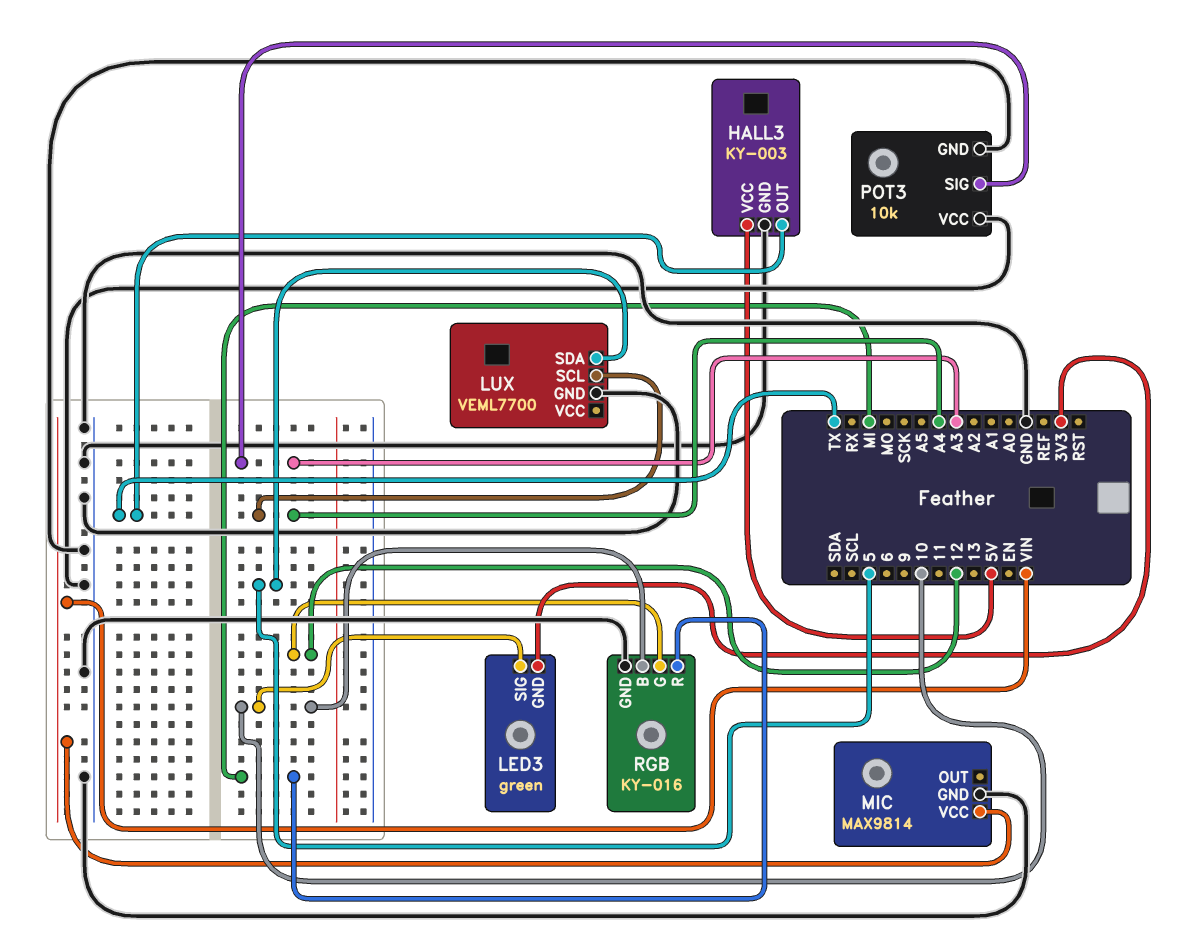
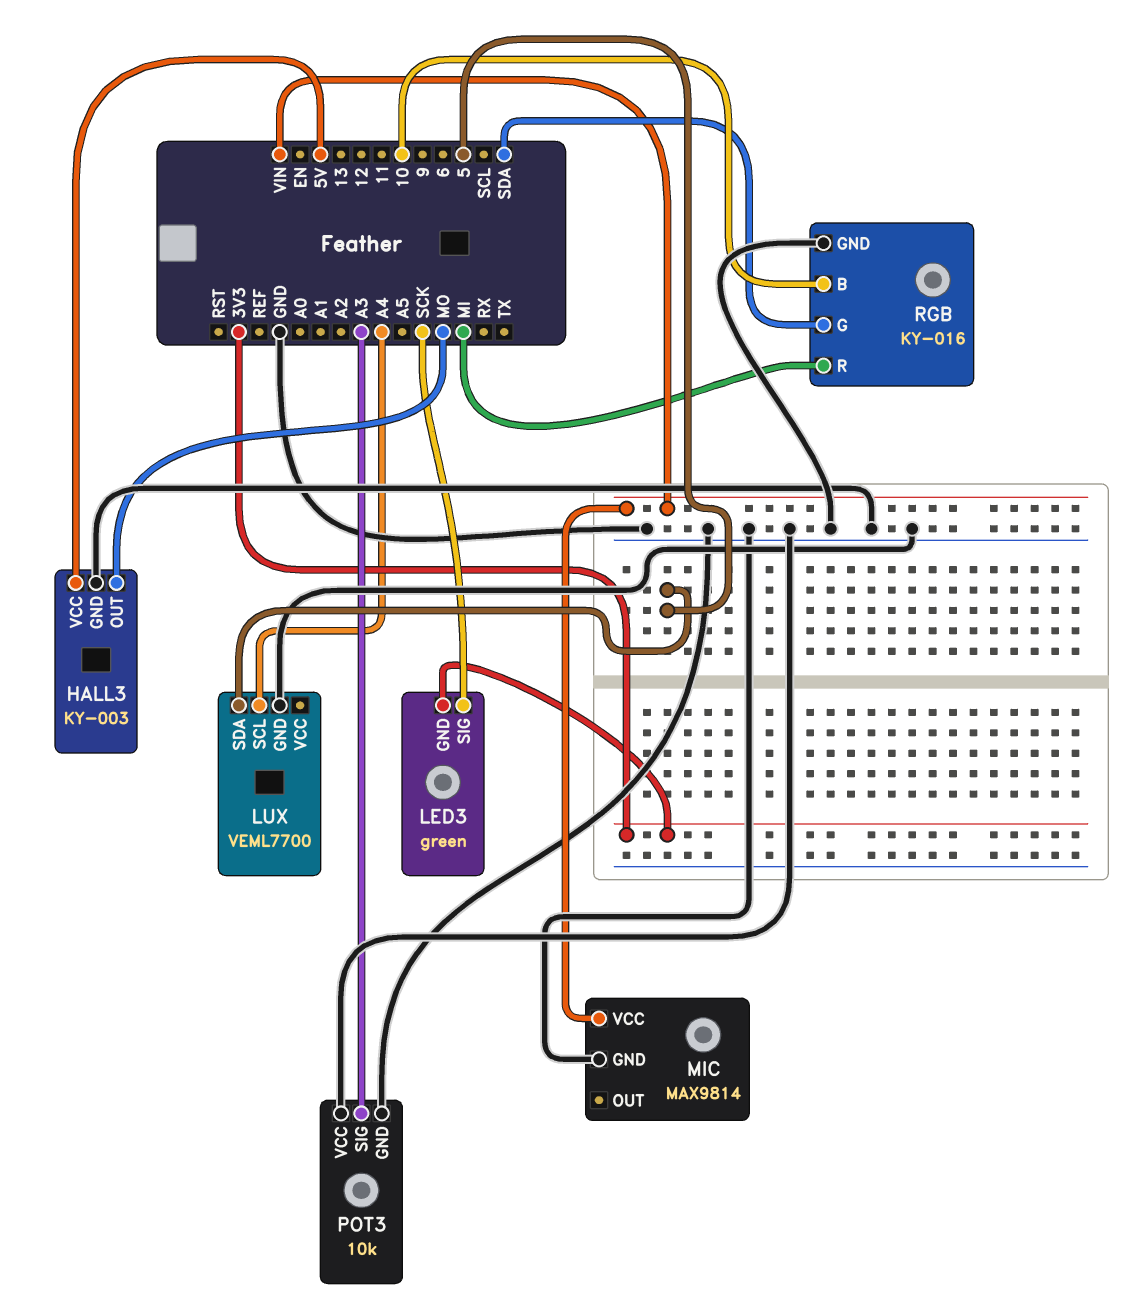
HALL3 pin OUT: TX -> MO
LED3 pin SIG: 10 -> SCK
RGB pin G: 12 -> SDA

